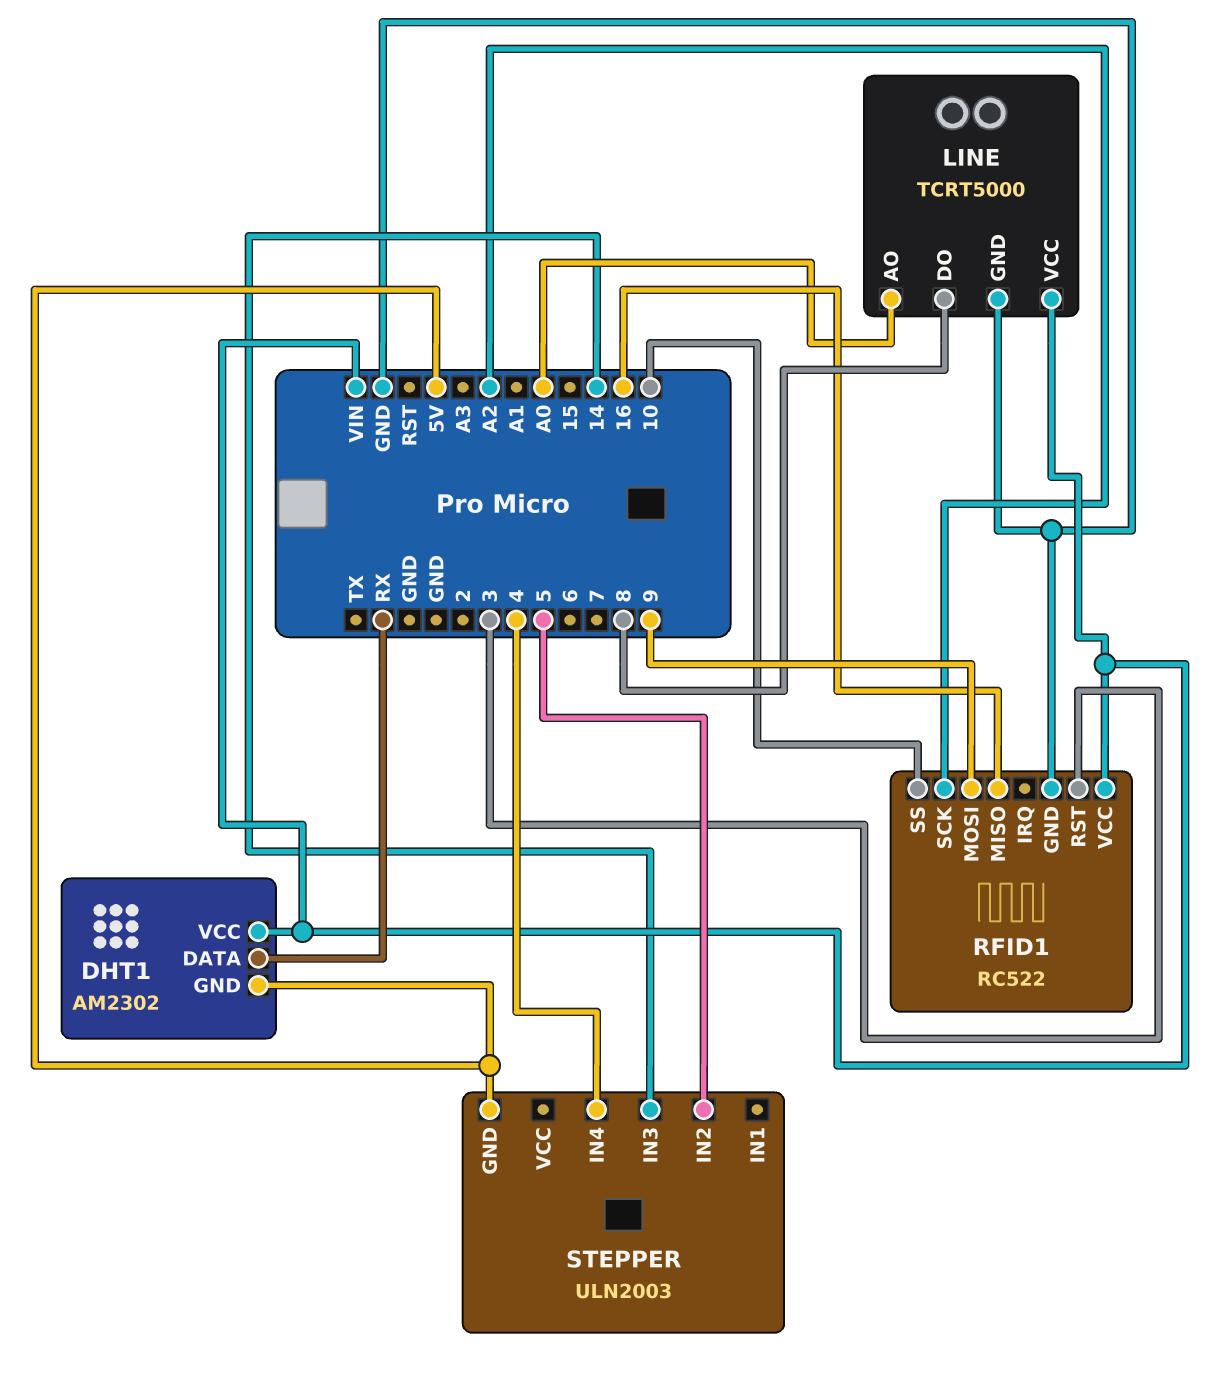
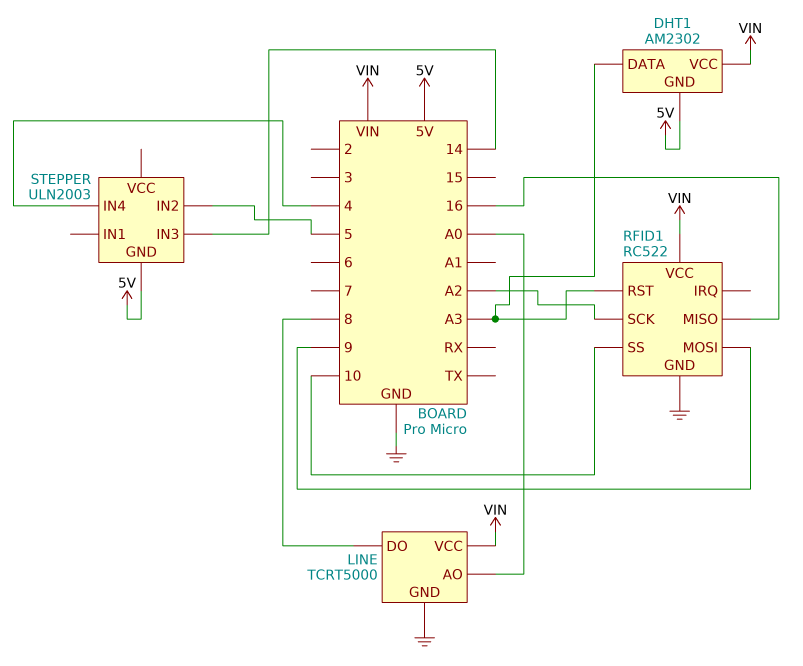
DHT1 pin DATA: RX -> A3
RFID1 pin RST: 3 -> A3

